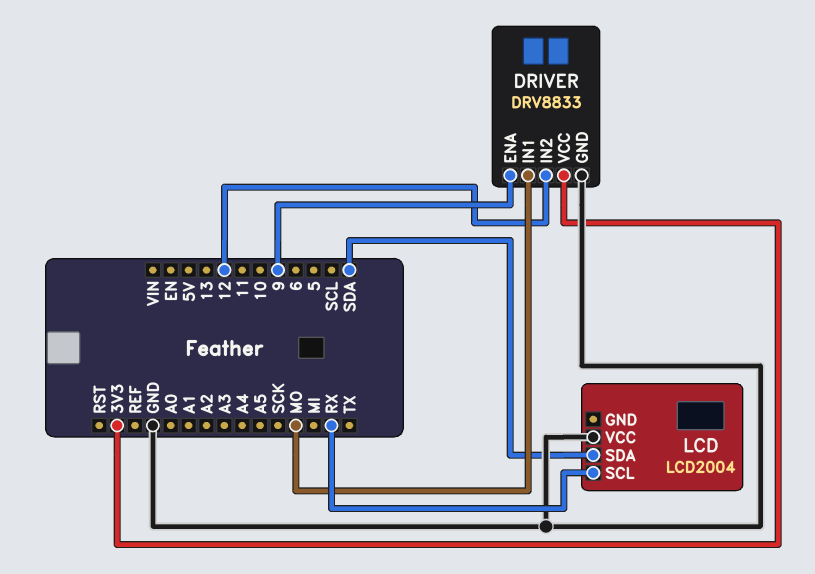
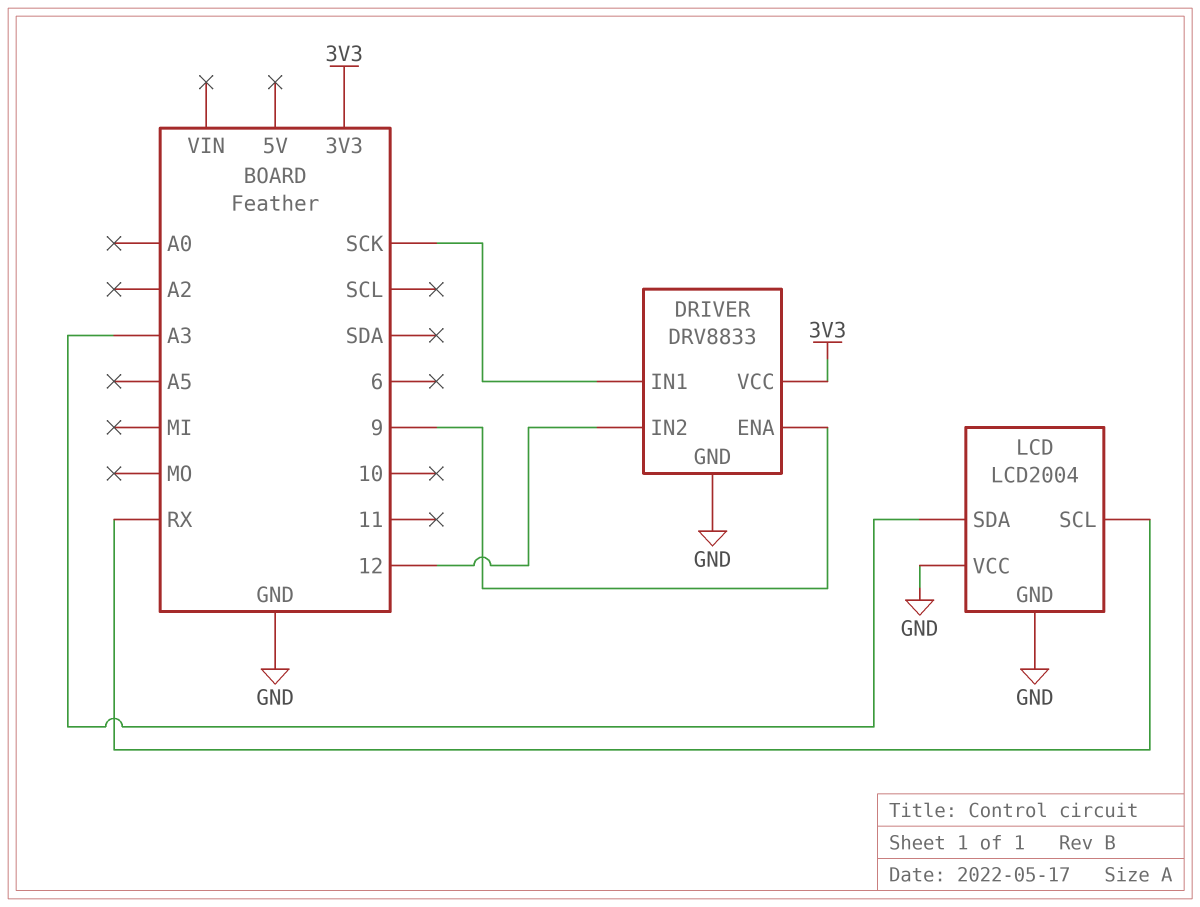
DRIVER pin IN1: MO -> SCK
LCD pin GND: none -> GND
LCD pin SDA: SDA -> A3

